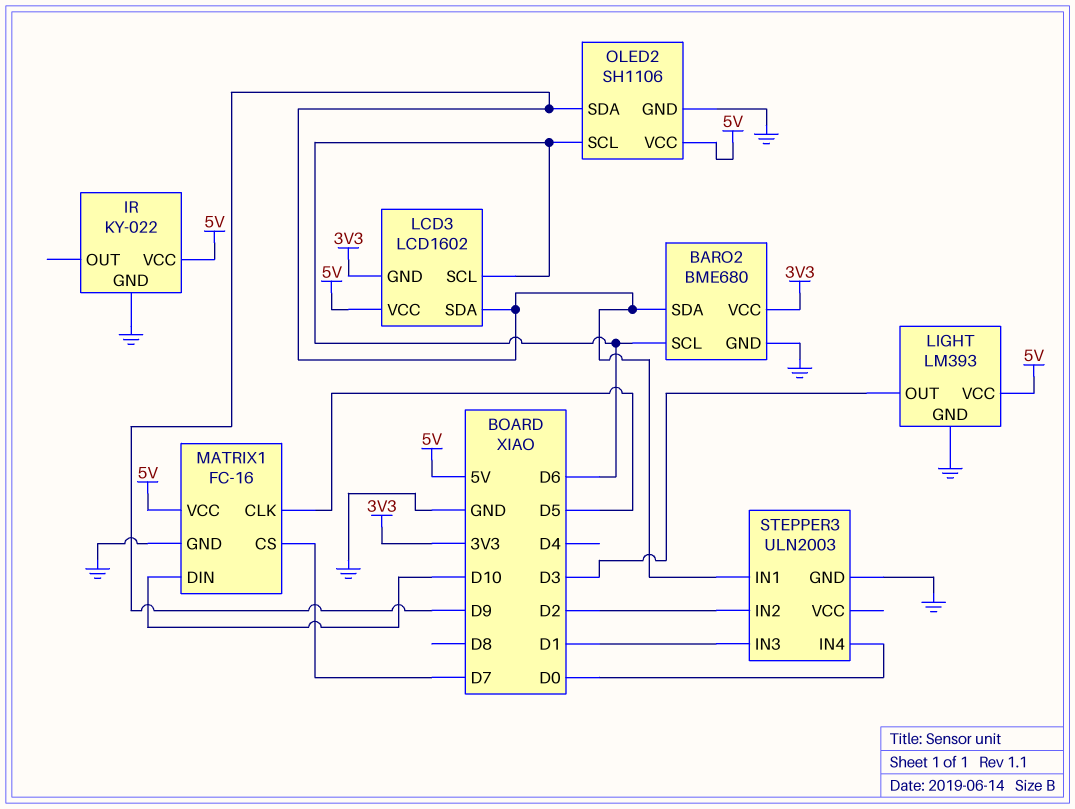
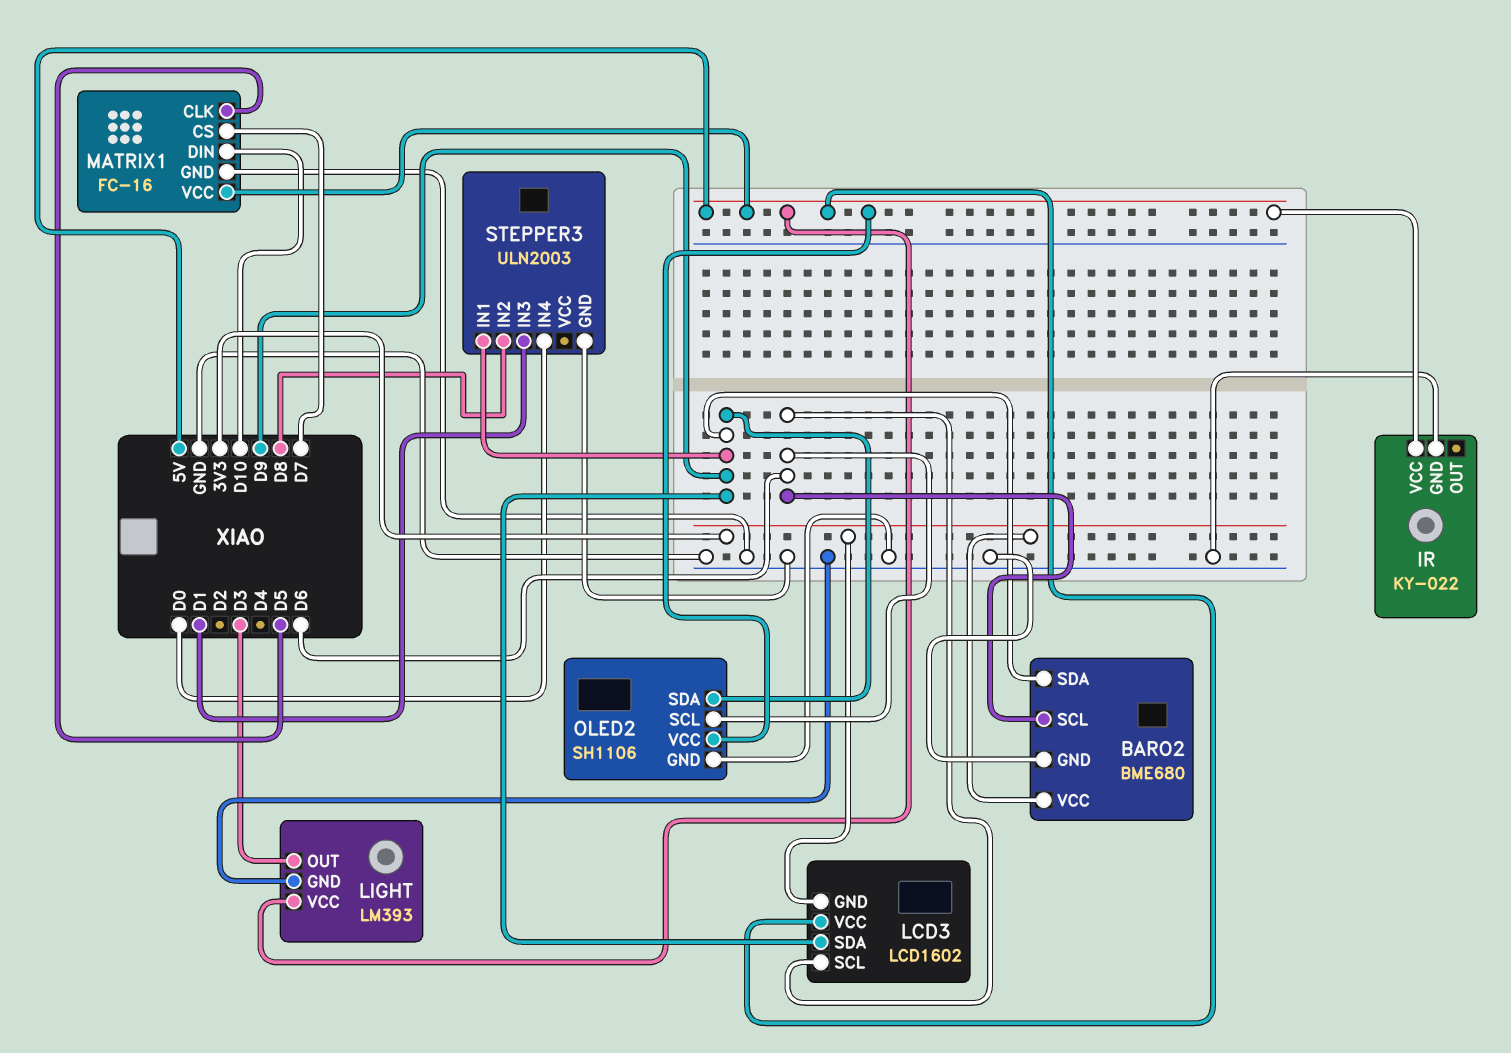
STEPPER3 pin IN2: D2 -> D8

